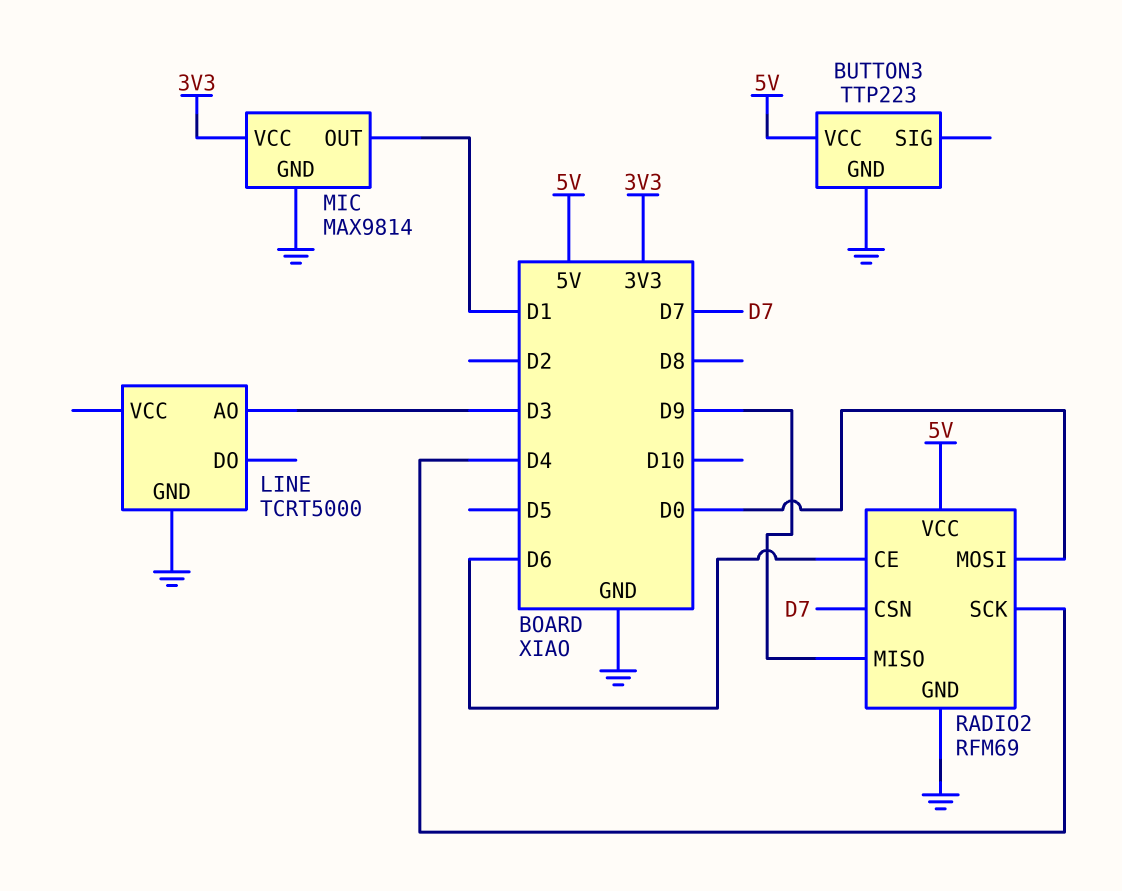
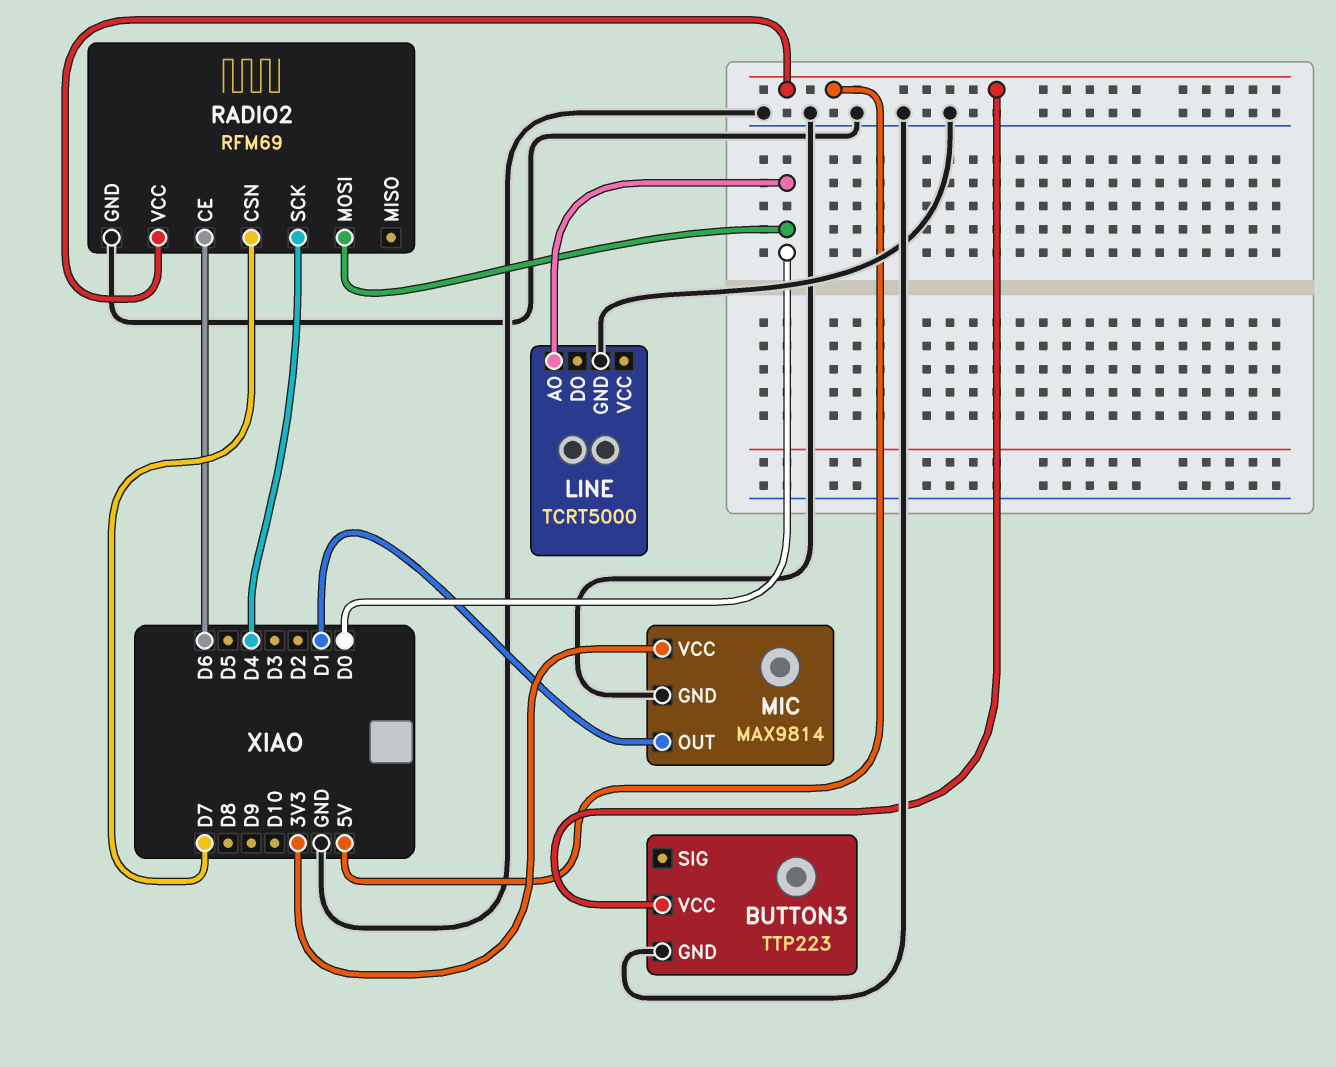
LINE pin AO: D3 -> D0
RADIO2 pin MISO: D9 -> none

